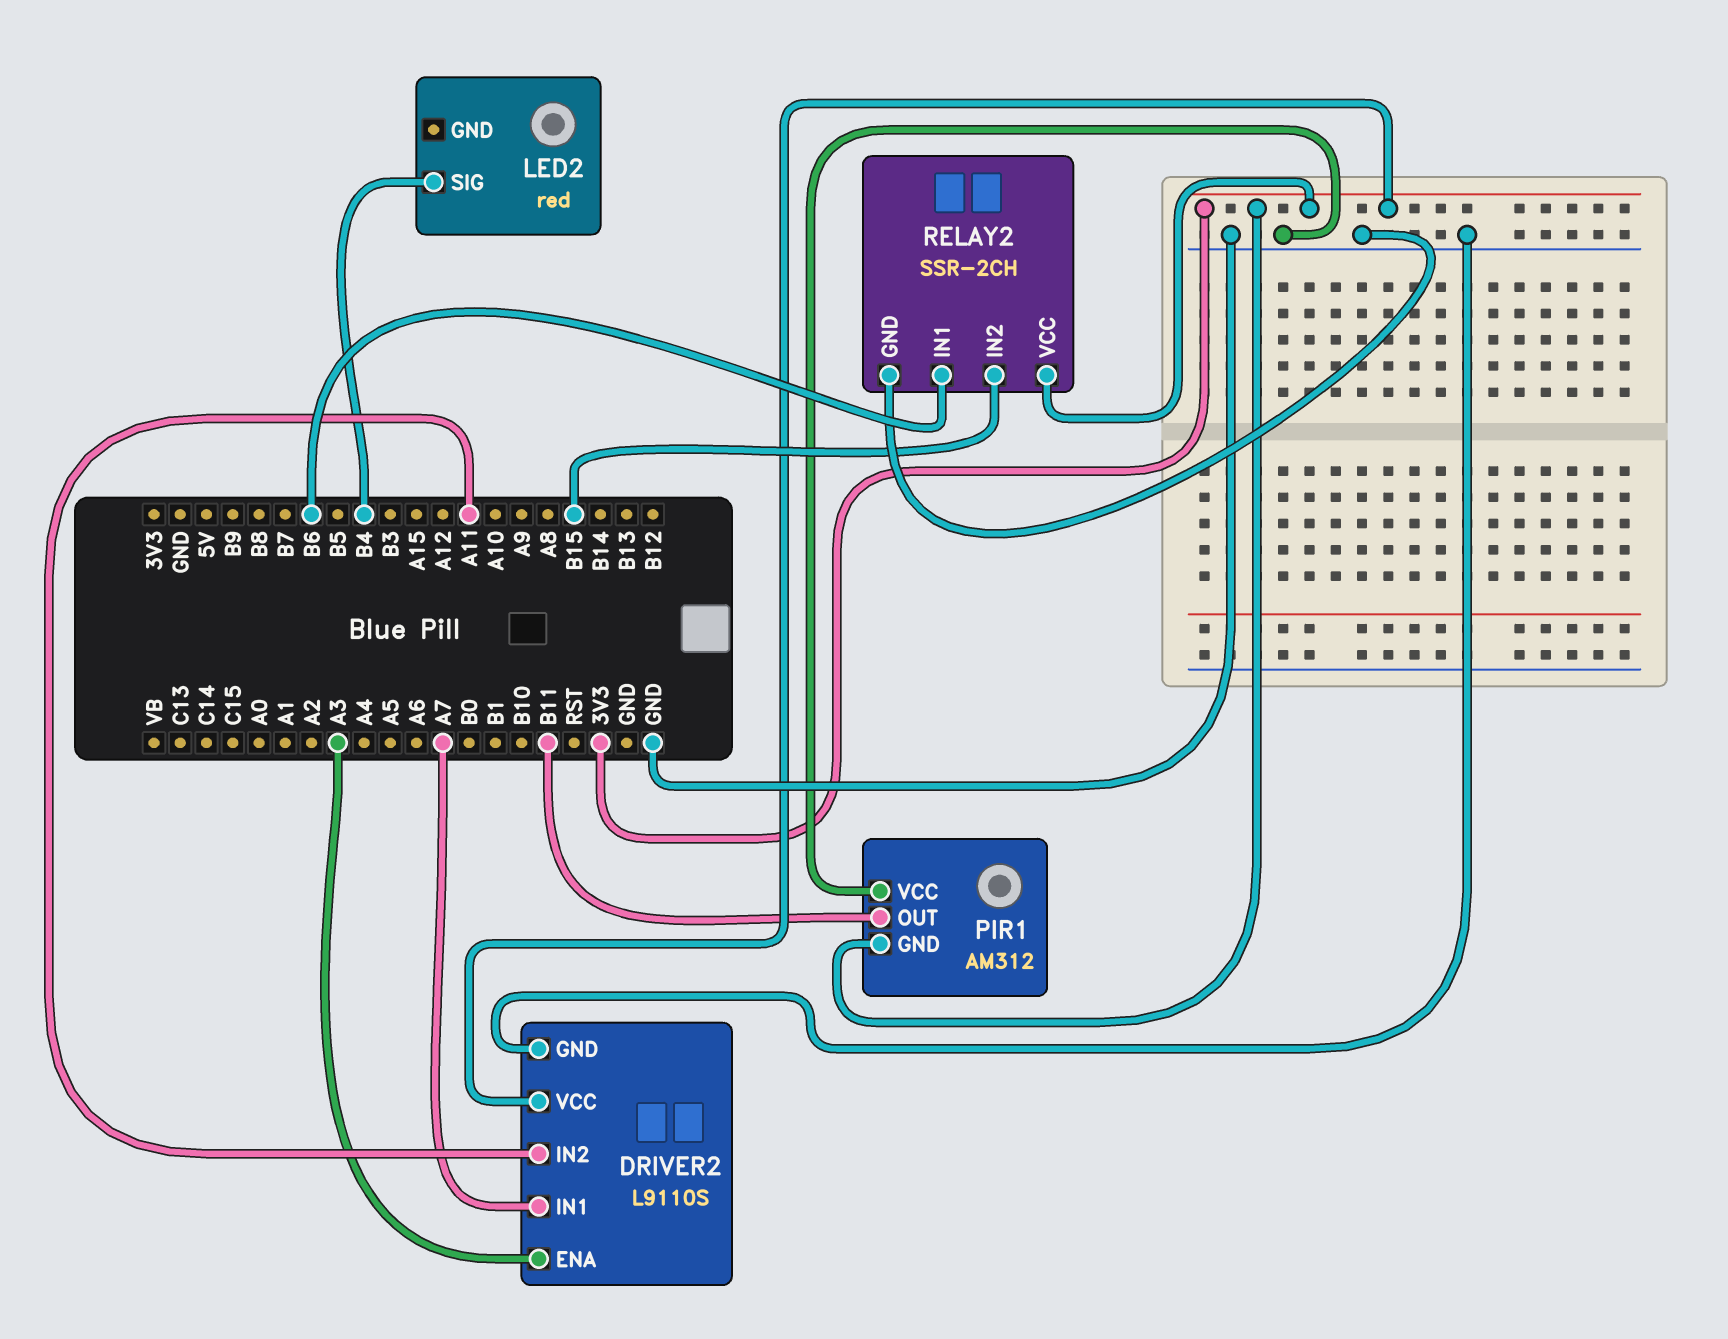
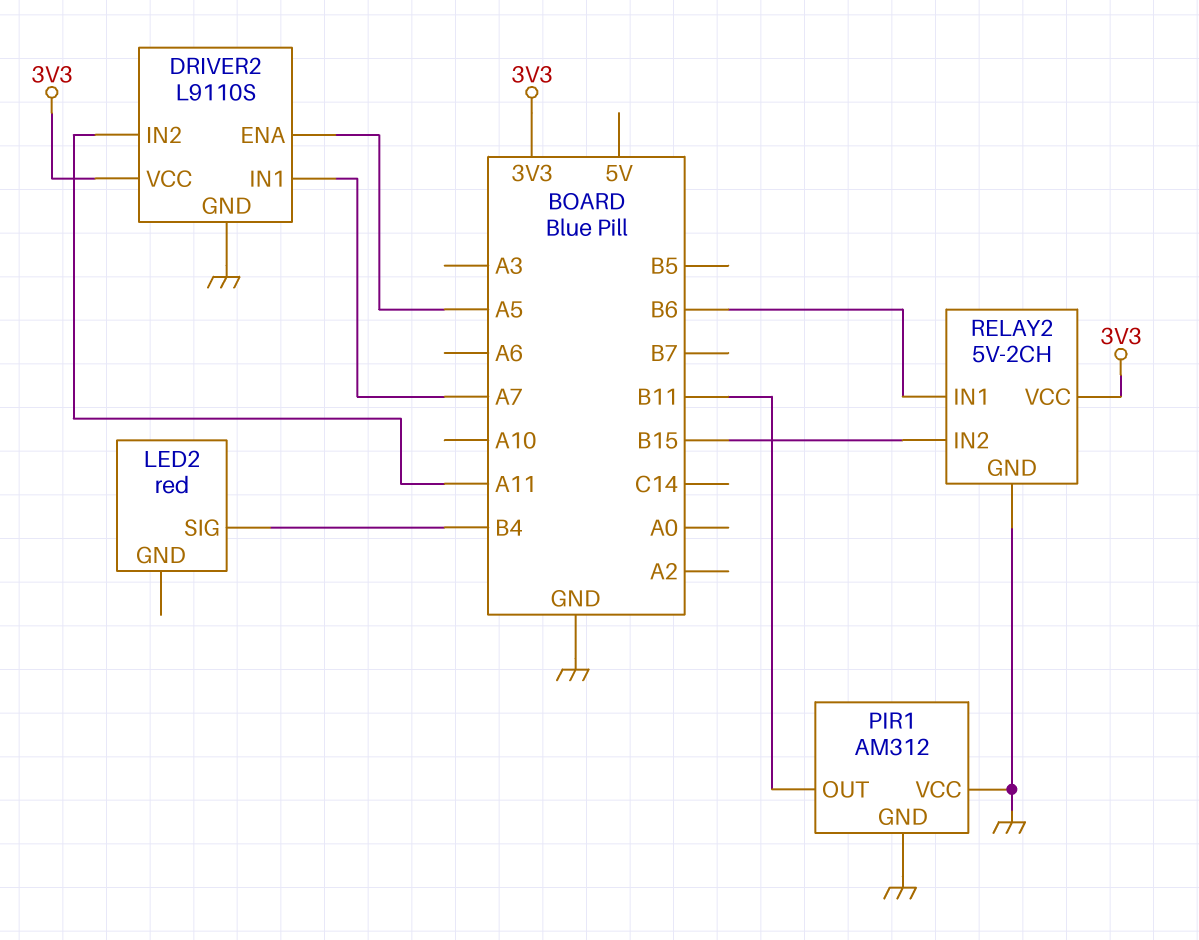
DRIVER2 pin ENA: A3 -> A5
PIR1 pin GND: 3V3 -> GND
RELAY2: SSR-2CH -> 5V-2CH

